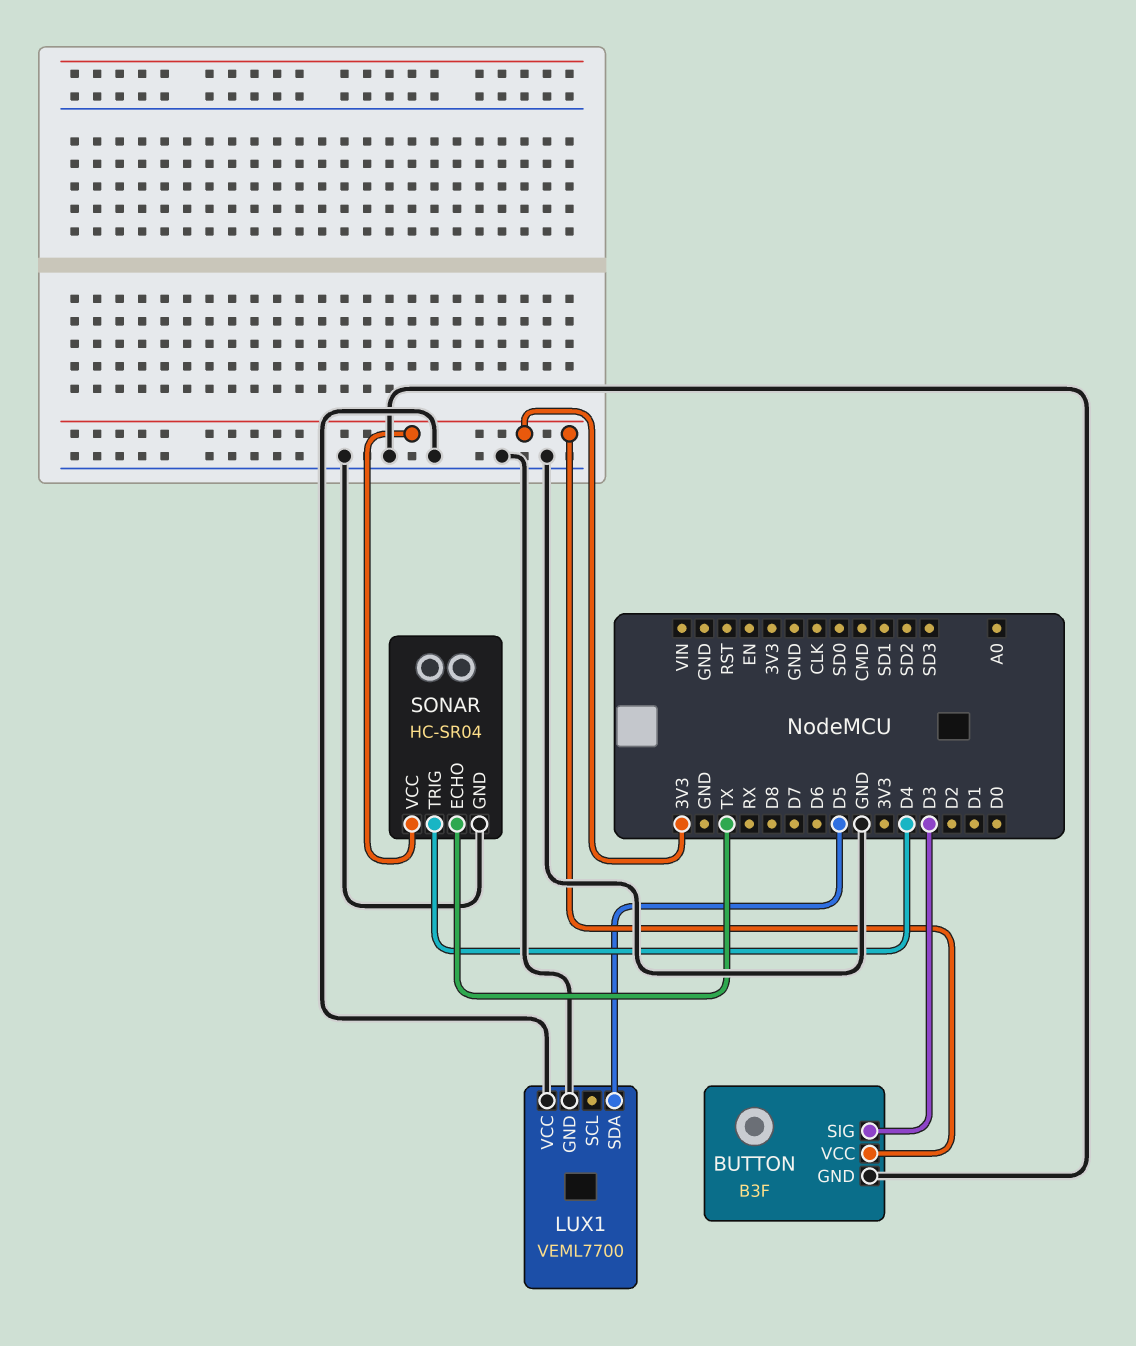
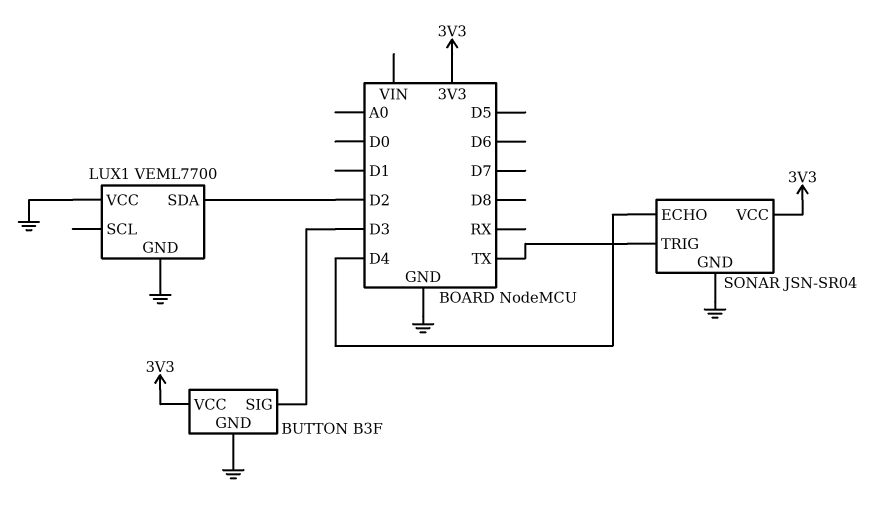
LUX1 pin SDA: D5 -> D2
SONAR: HC-SR04 -> JSN-SR04
SONAR pin ECHO: TX -> D4
SONAR pin TRIG: D4 -> TX

